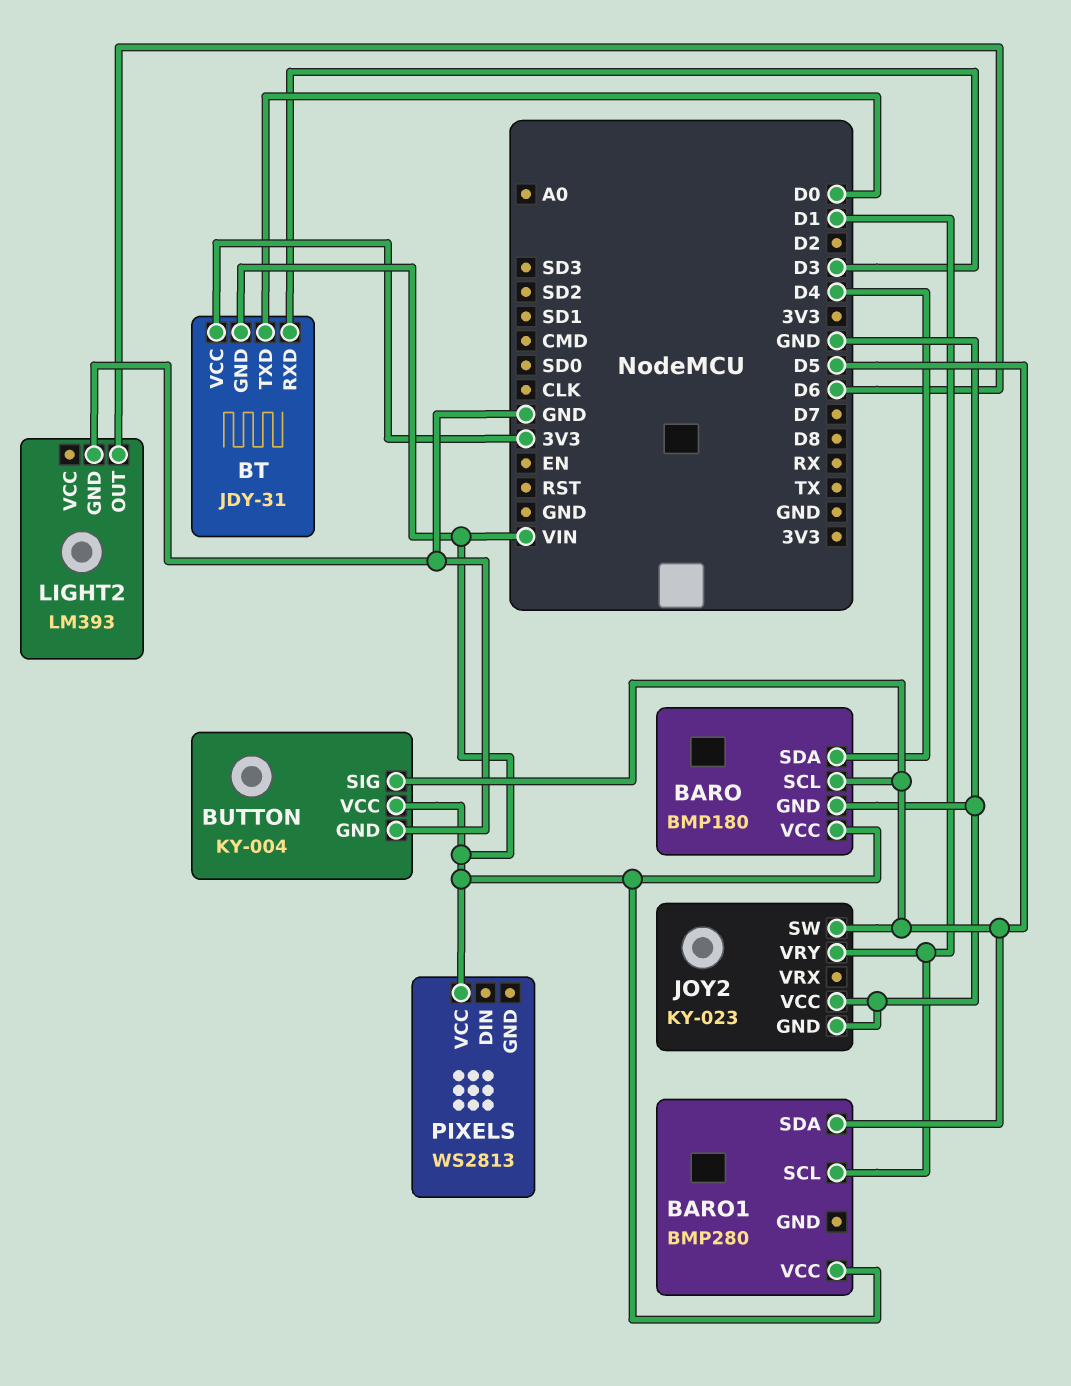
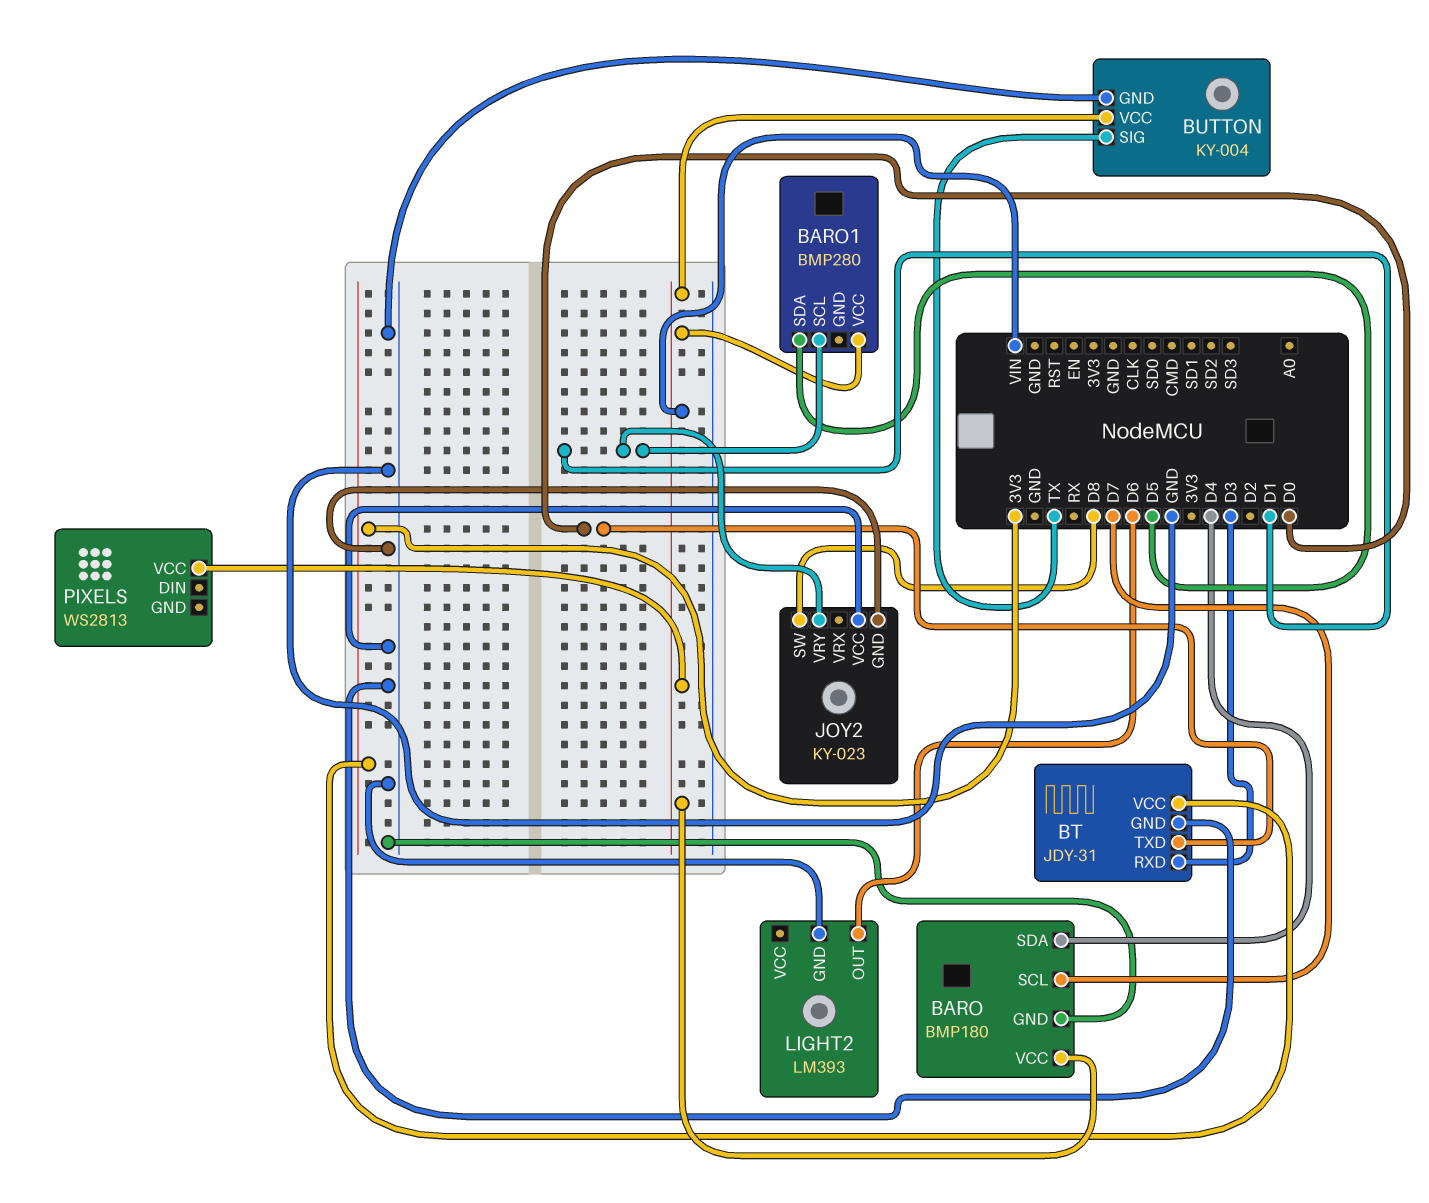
BARO pin SCL: D5 -> D7
BT pin GND: VIN -> GND
BUTTON pin SIG: D5 -> TX
JOY2 pin SW: D5 -> D8

